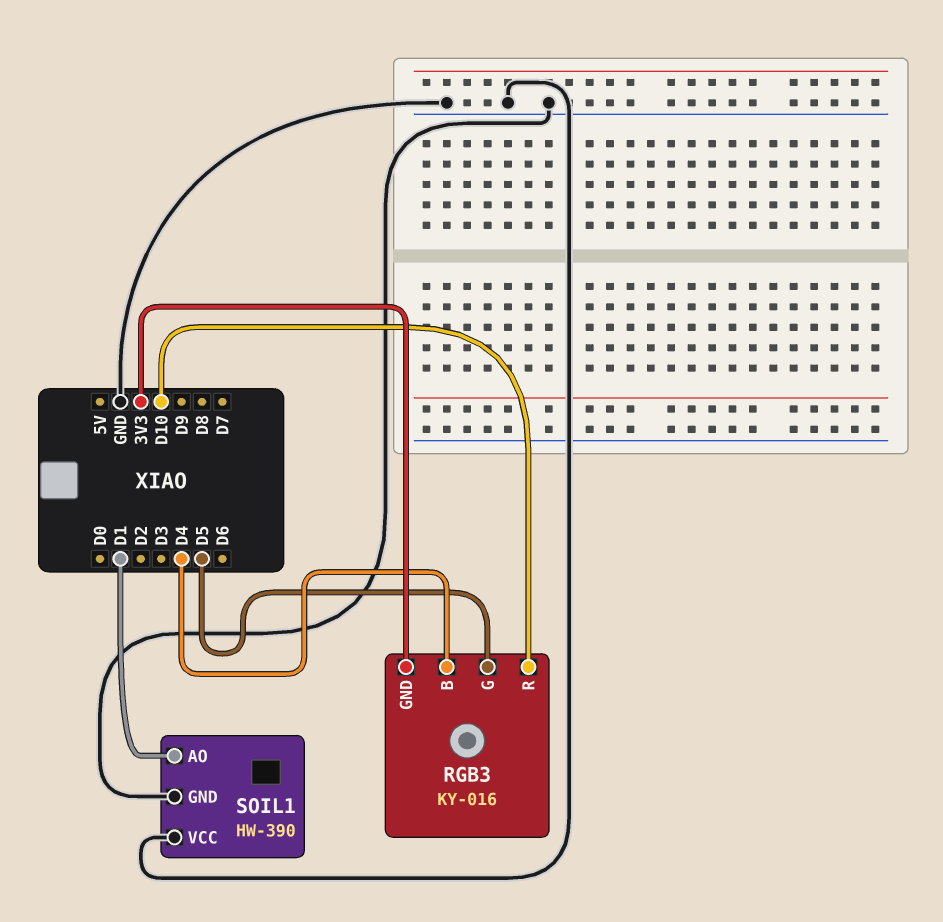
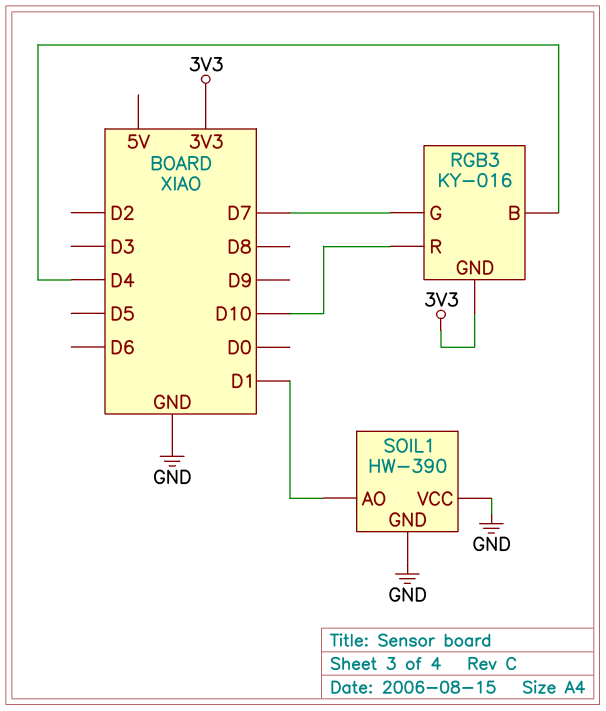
RGB3 pin G: D5 -> D7

